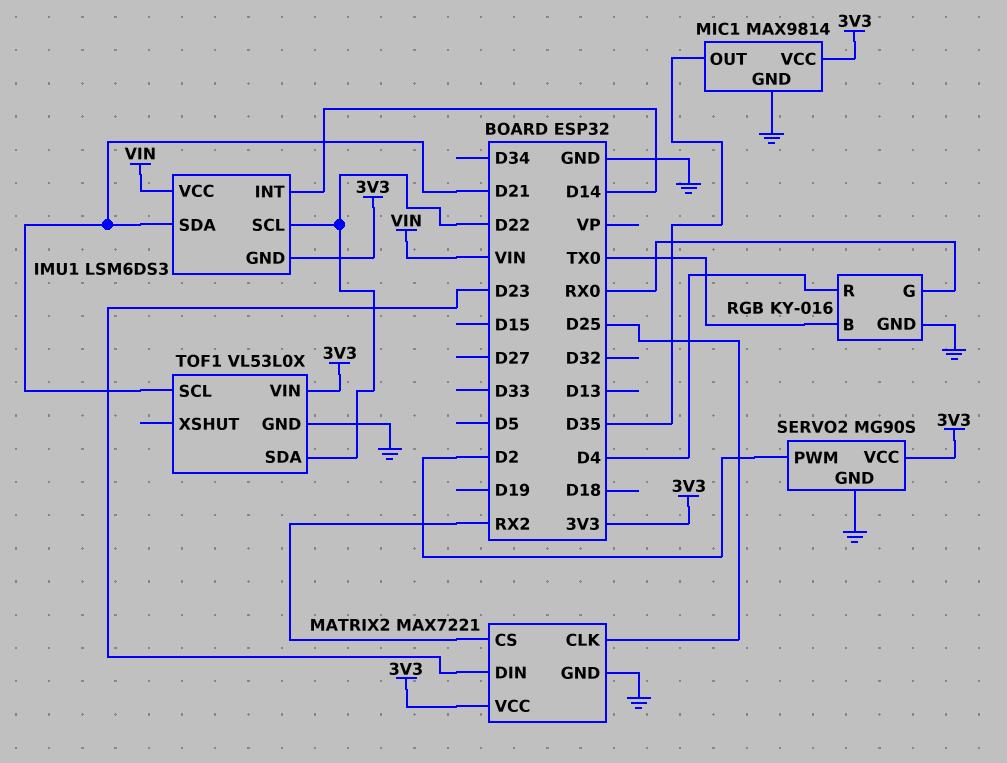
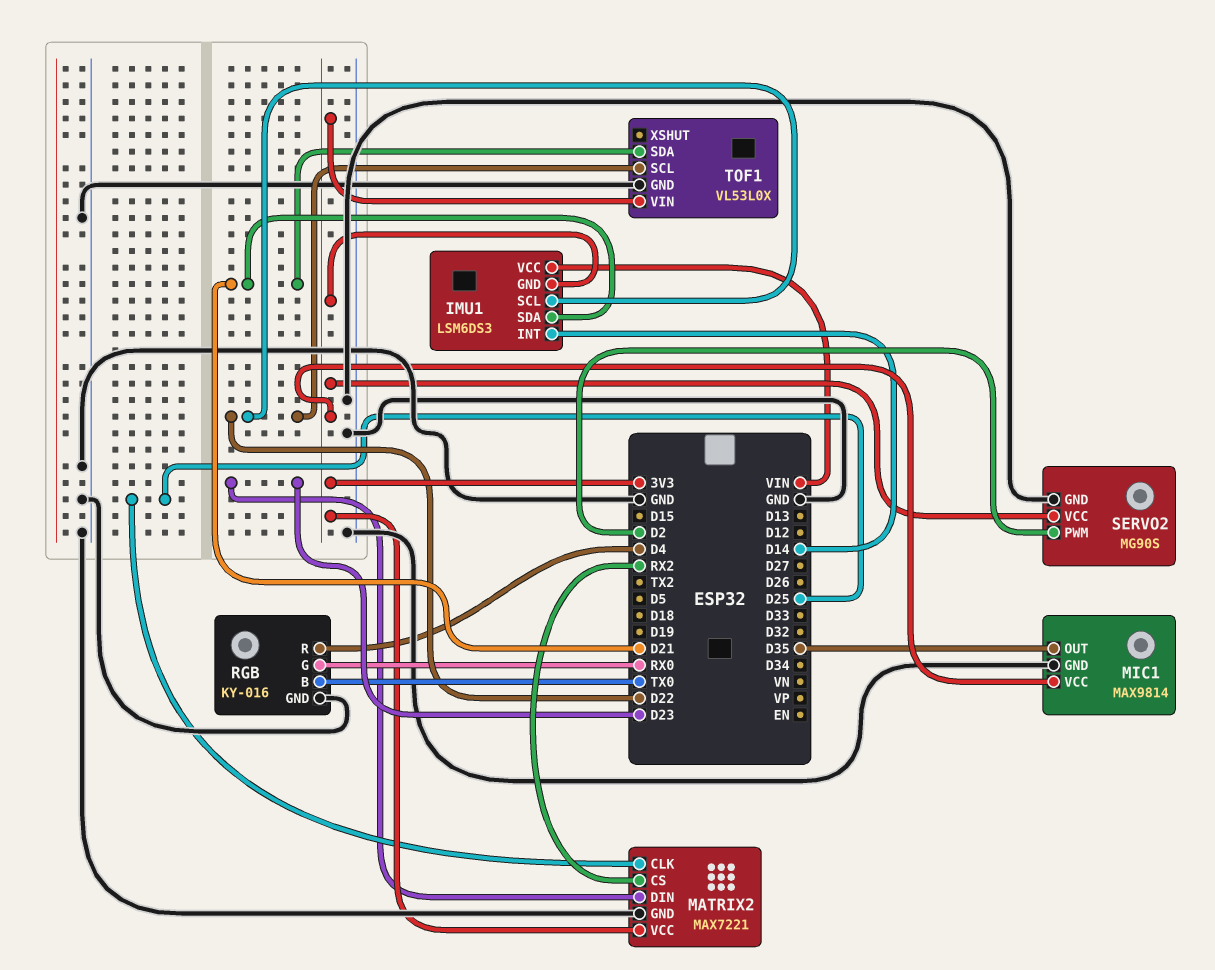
TOF1 pin SCL: D21 -> D22
TOF1 pin SDA: D22 -> D21

